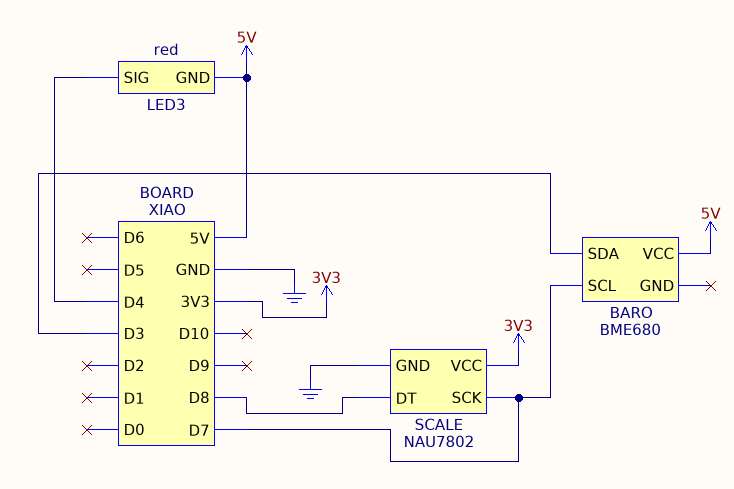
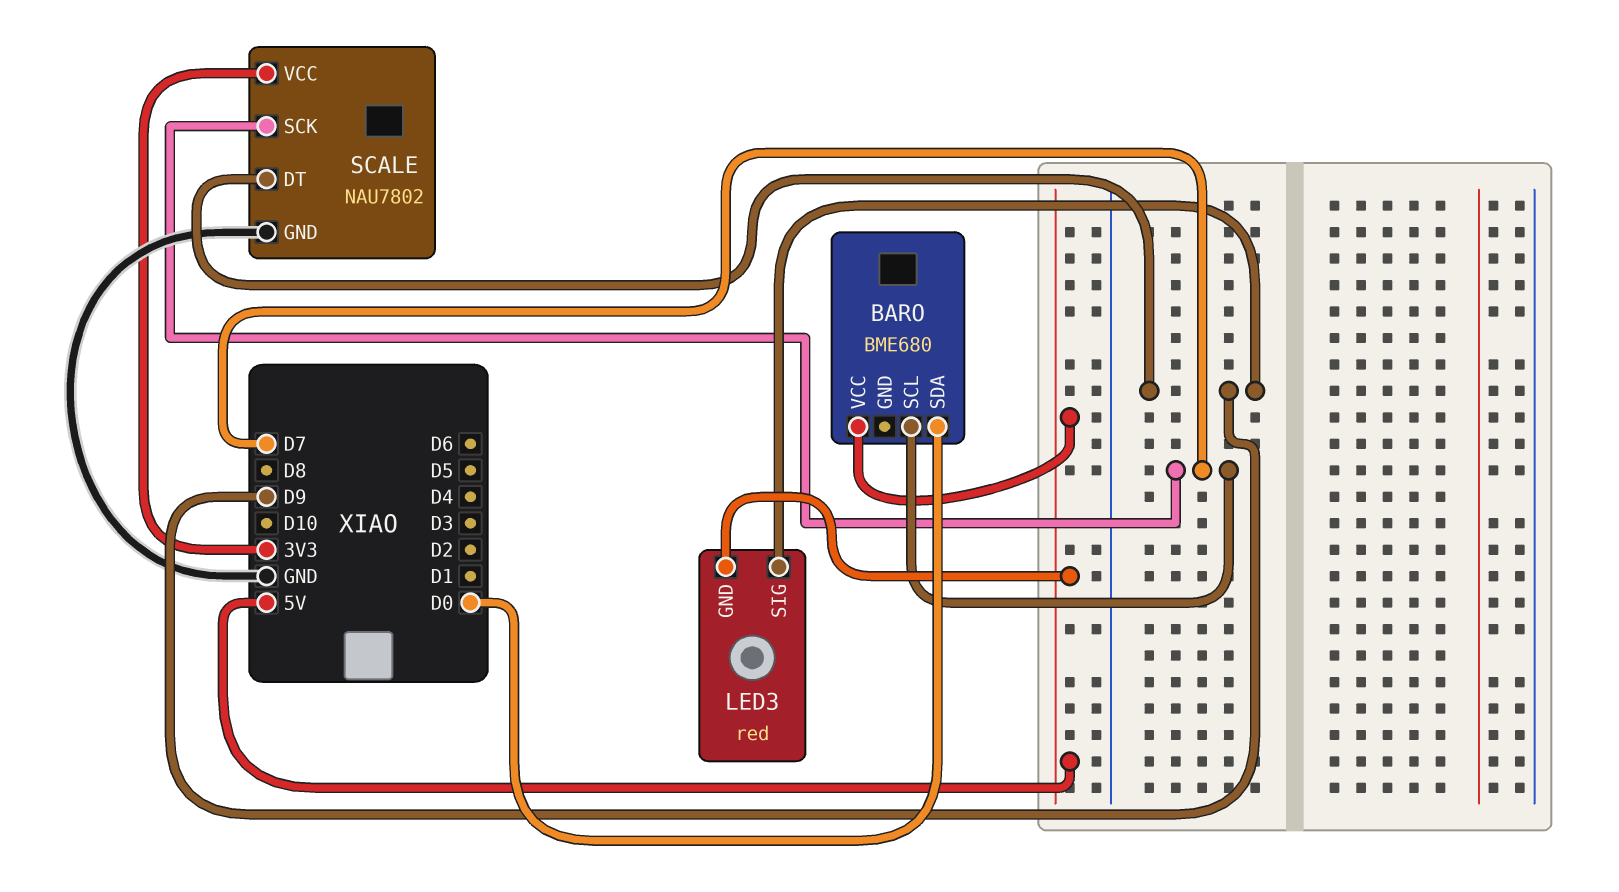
BARO pin SDA: D3 -> D0
LED3 pin SIG: D4 -> D9
SCALE pin DT: D8 -> D9

